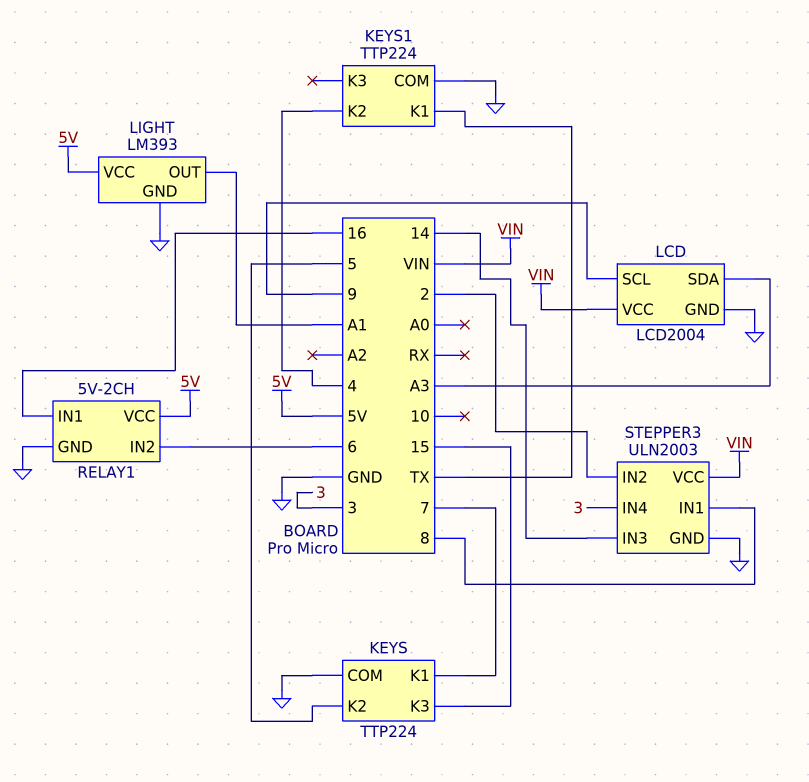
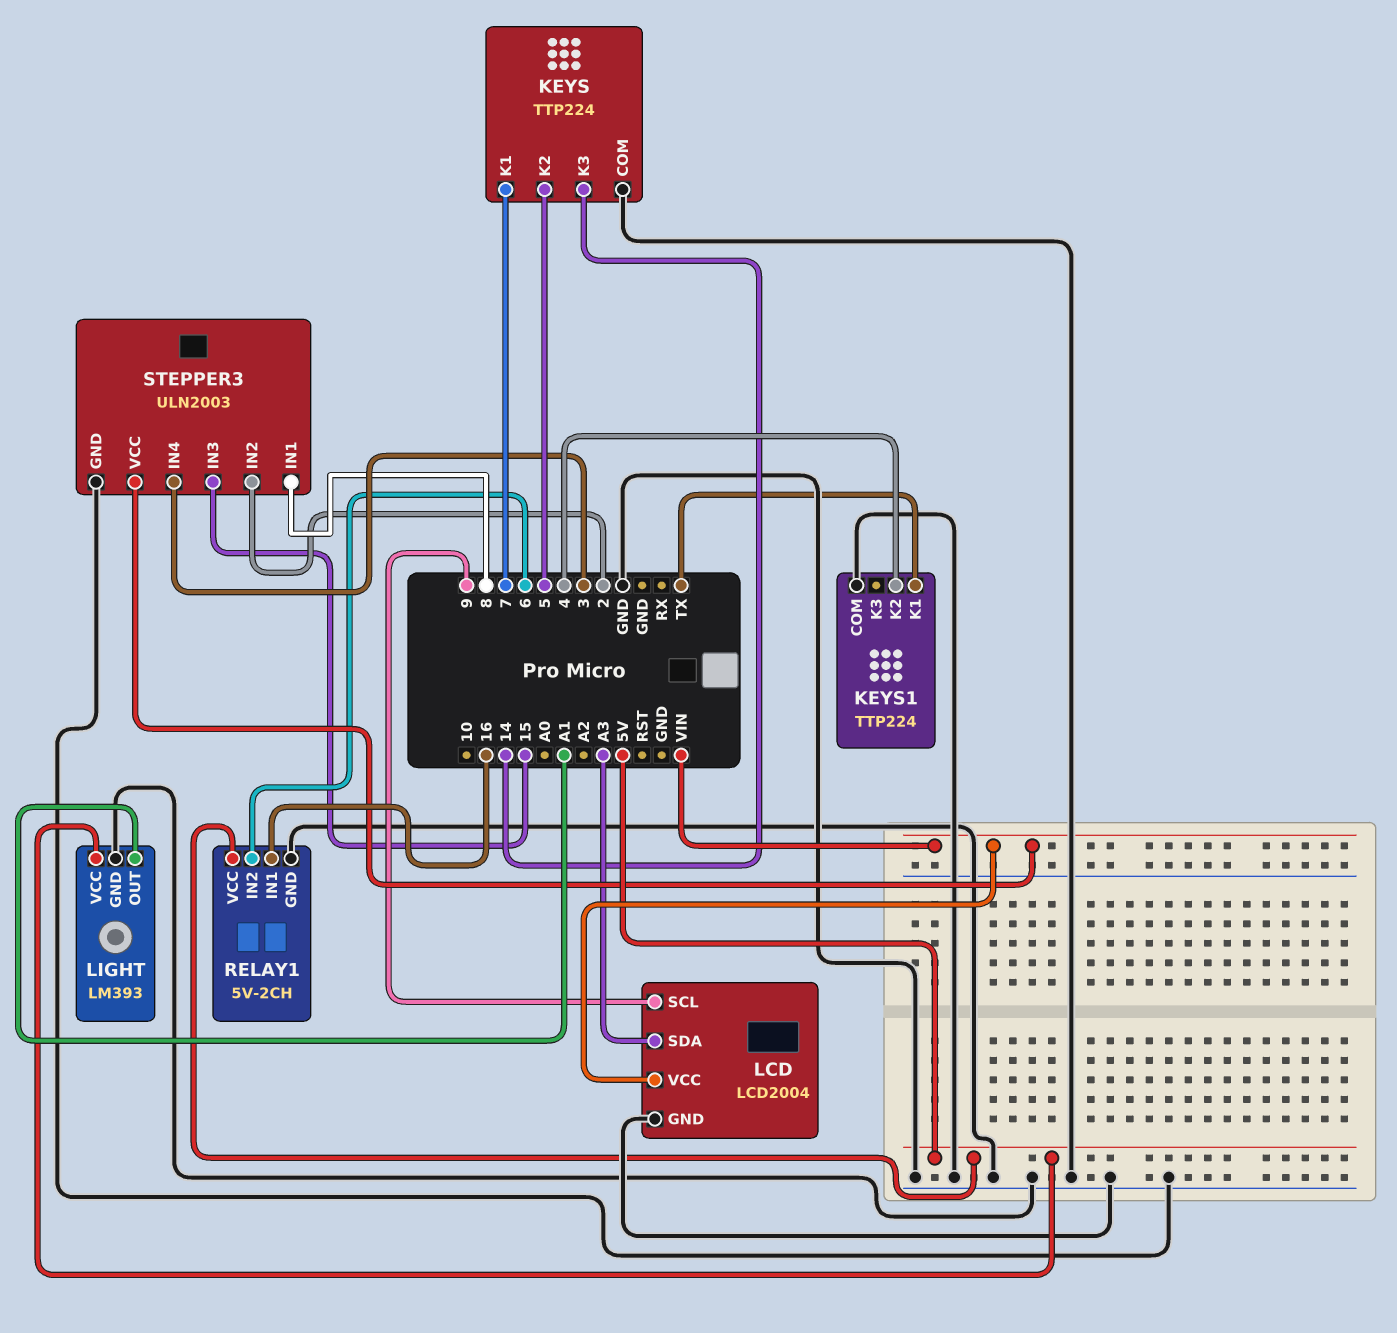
KEYS pin K3: 15 -> 14
STEPPER3 pin IN3: 14 -> 15

